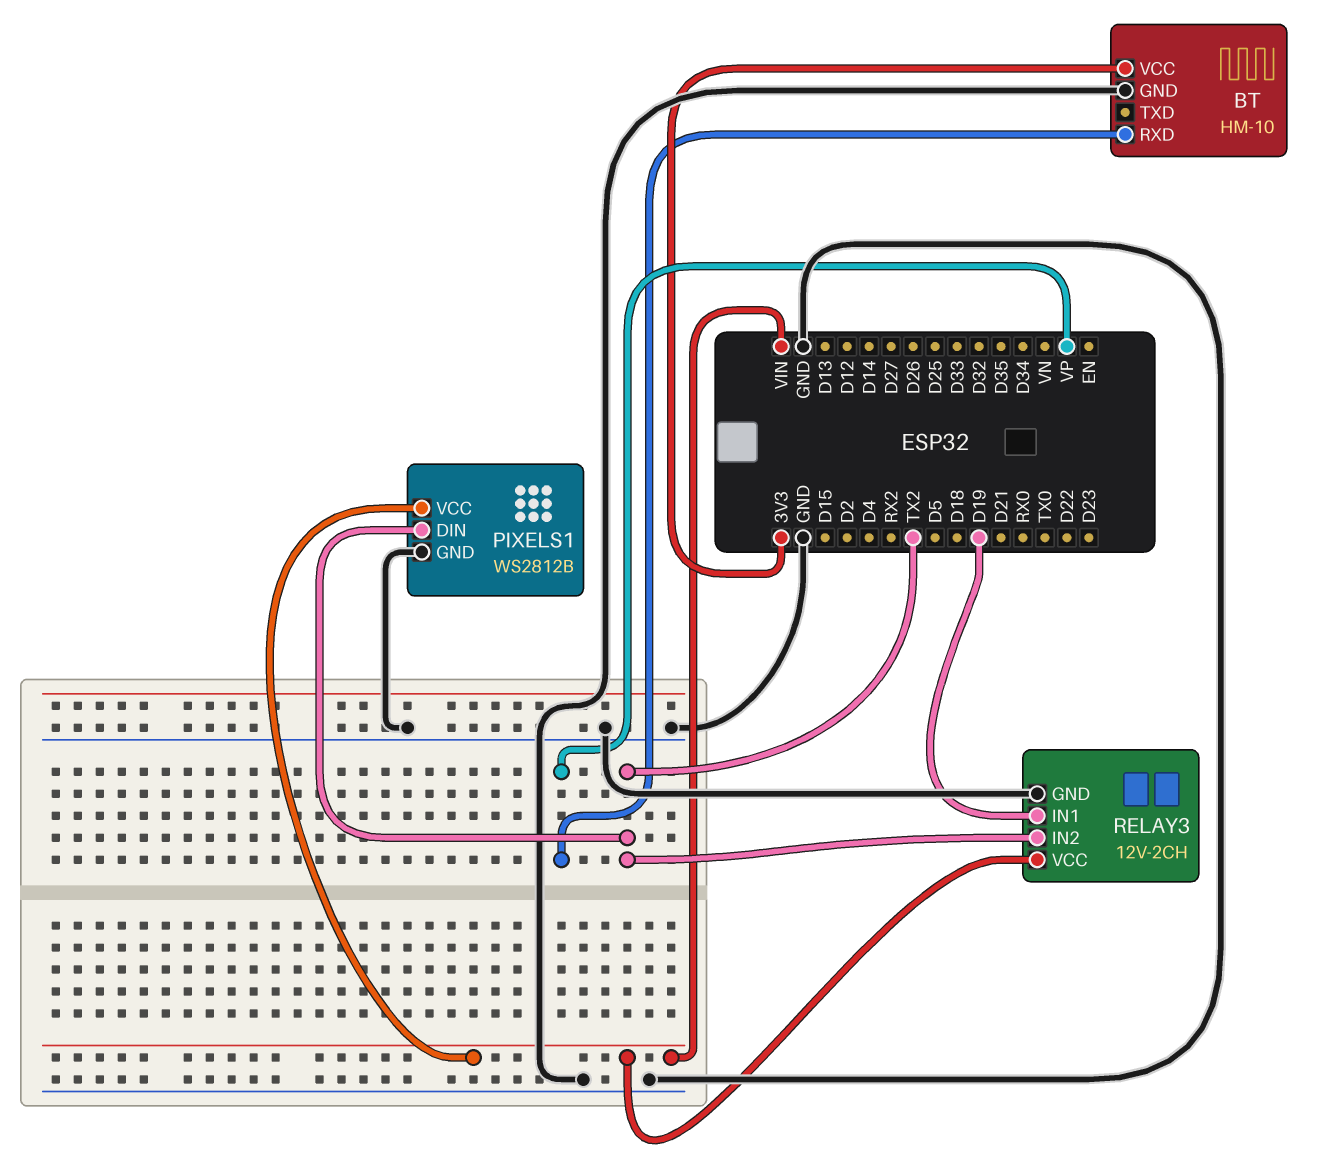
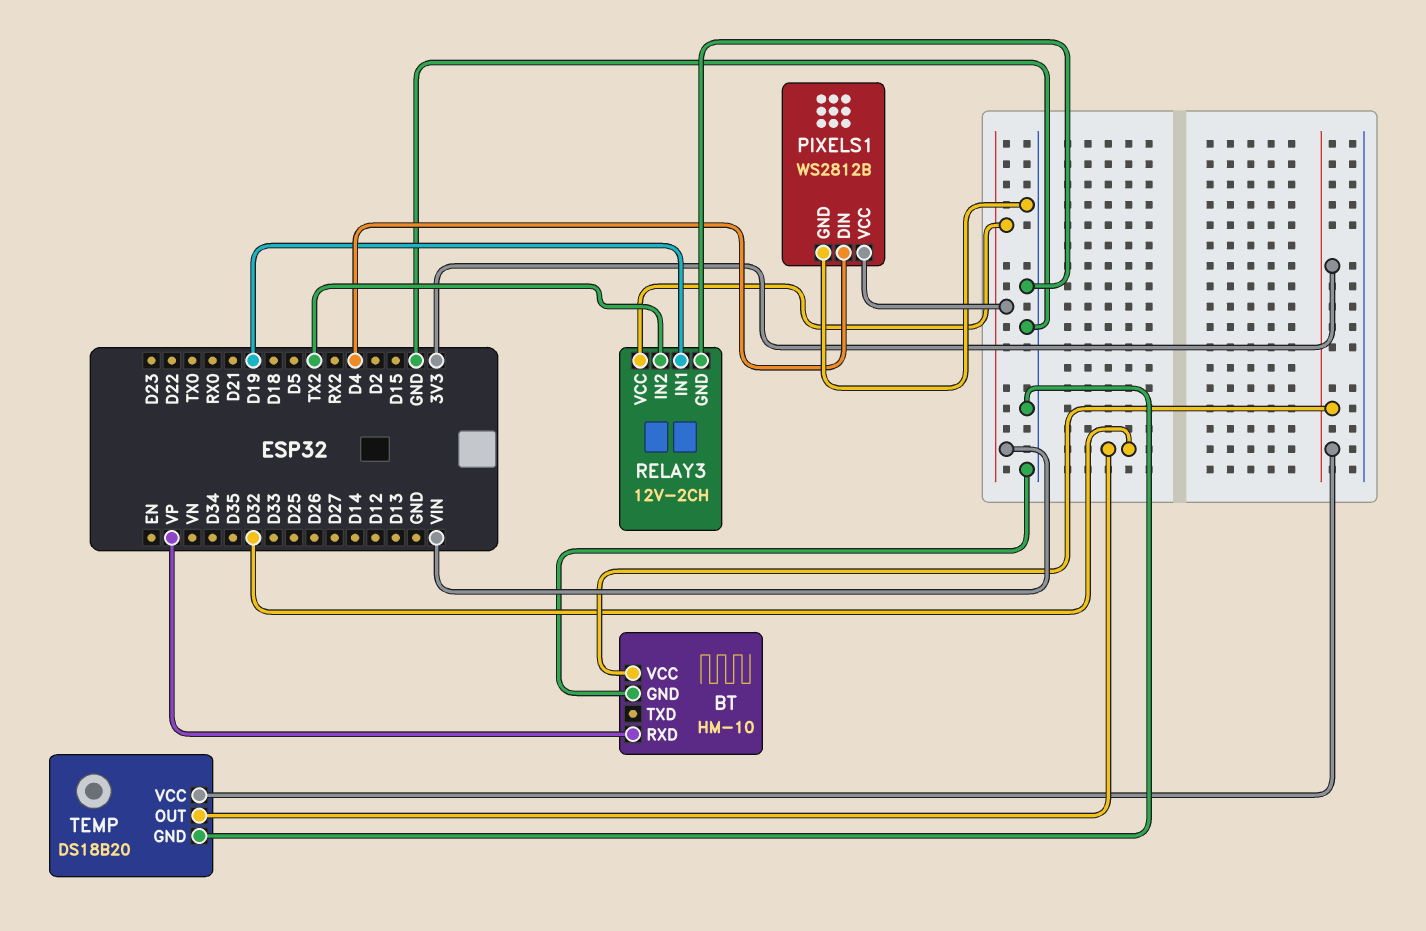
PIXELS1 pin DIN: TX2 -> D4
TEMP: none -> DS18B20
TEMP pin GND: none -> GND
TEMP pin OUT: none -> D32
TEMP pin VCC: none -> 3V3

